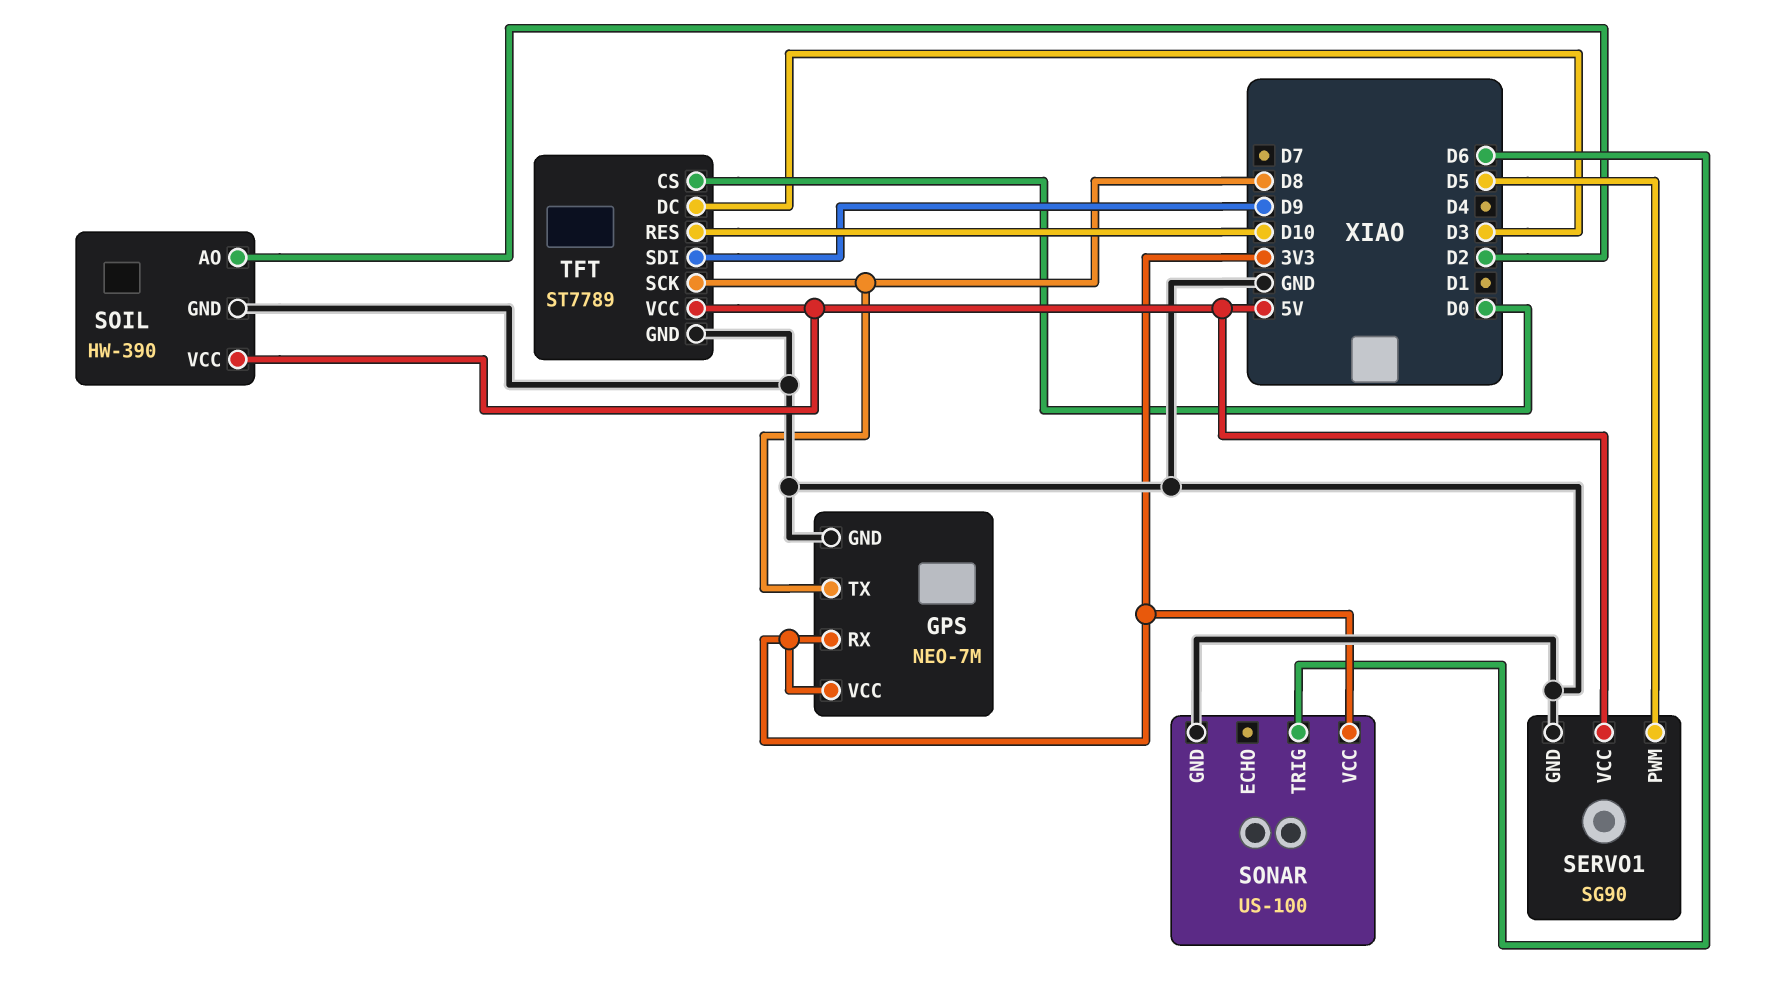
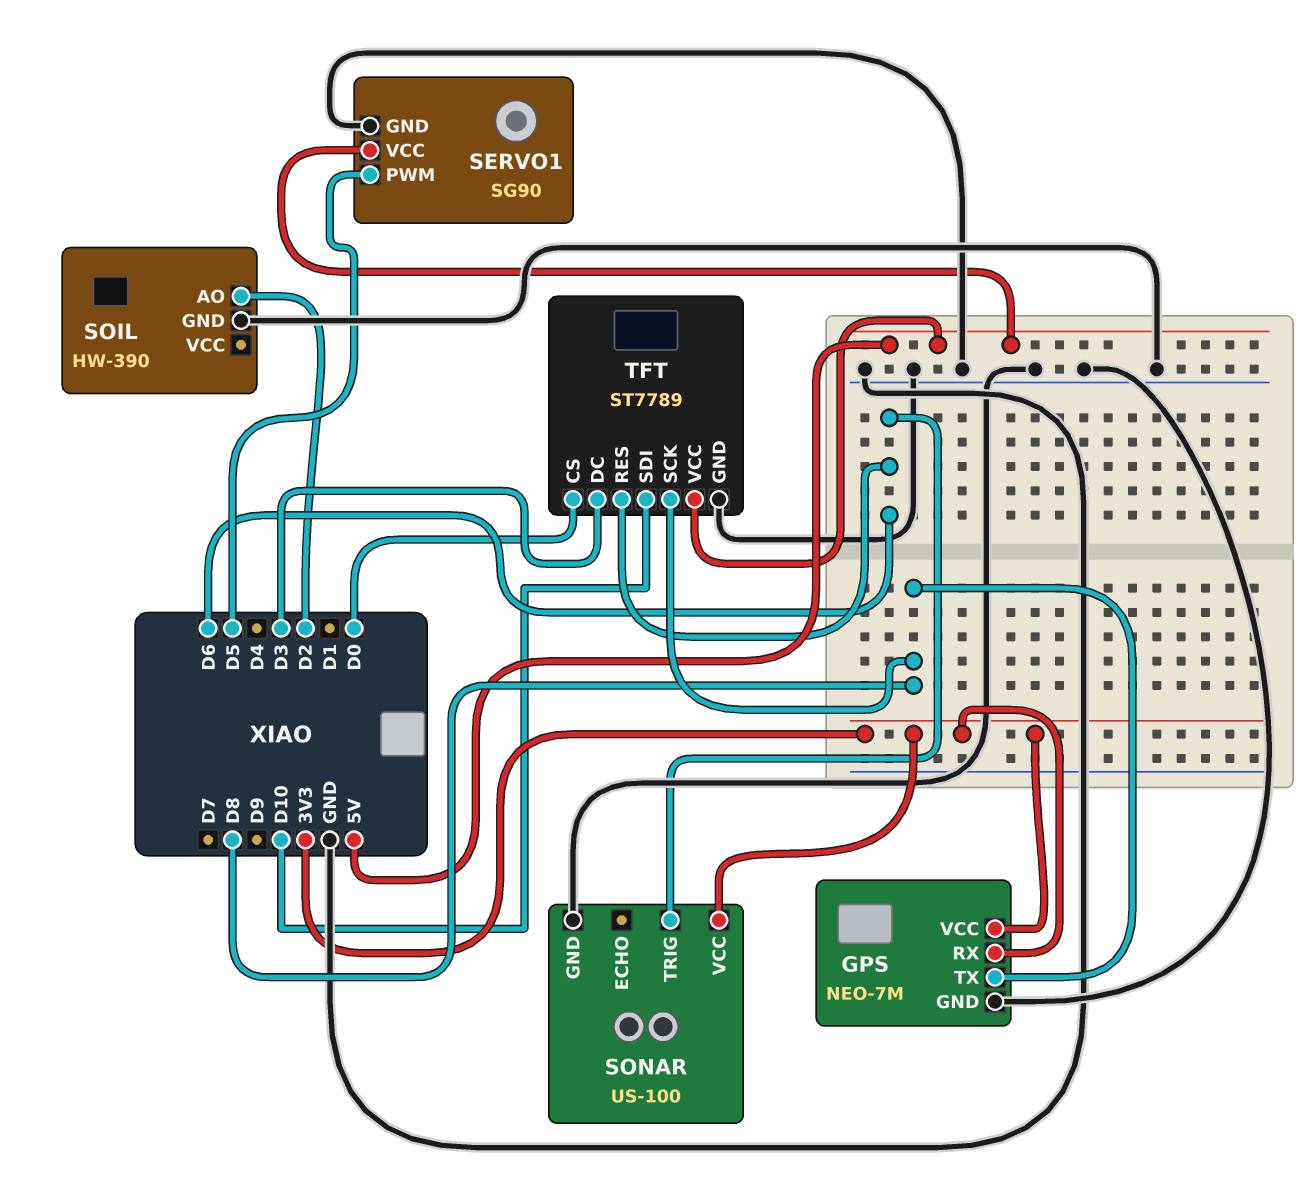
SOIL pin VCC: 5V -> none
TFT pin RES: D10 -> D6
TFT pin SDI: D9 -> D10

